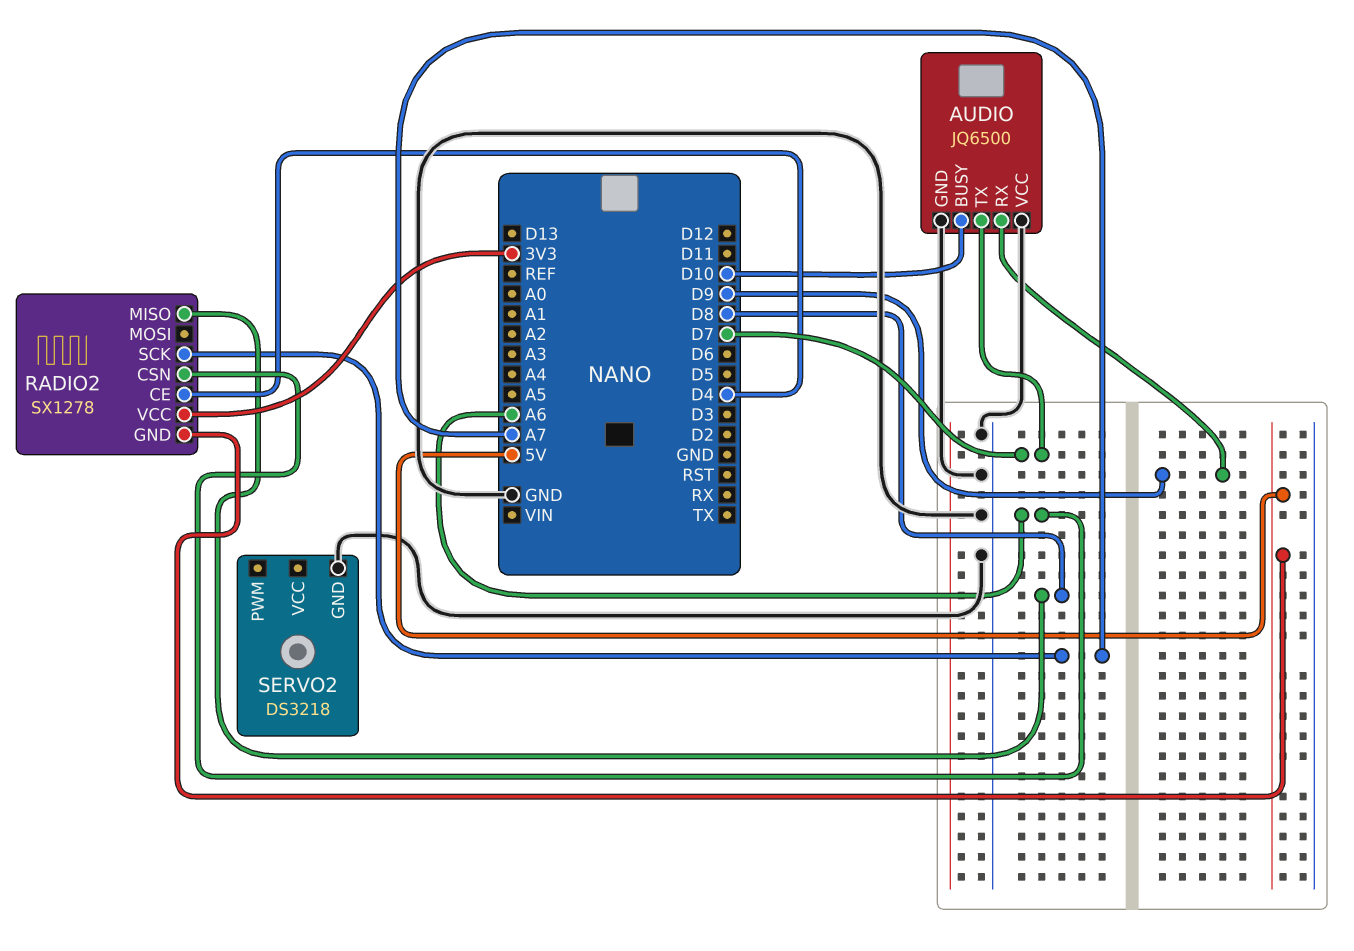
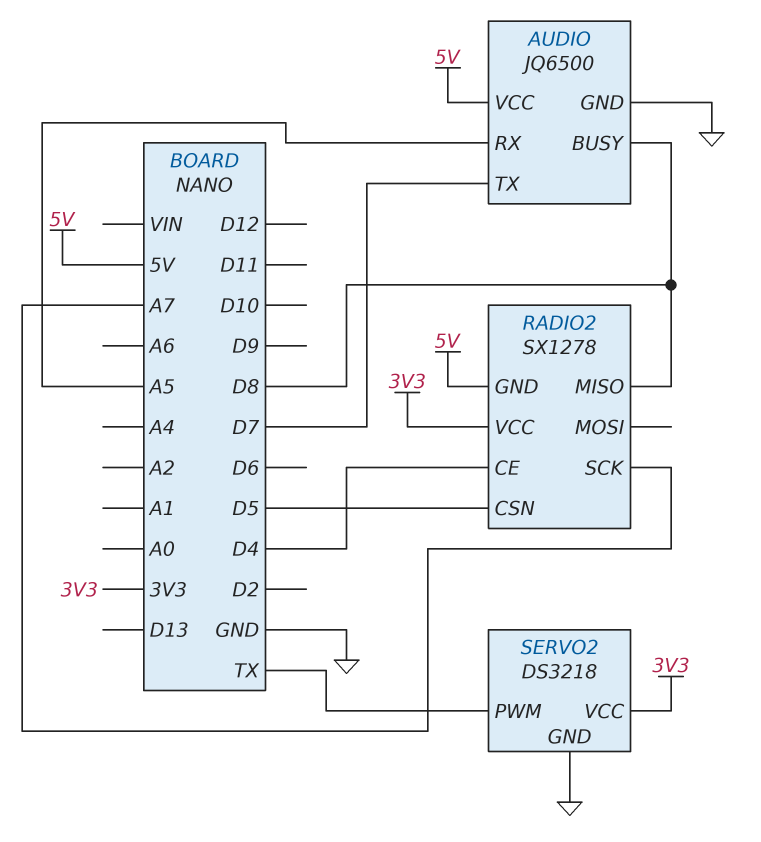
AUDIO pin BUSY: D10 -> D8
AUDIO pin RX: D9 -> A5
AUDIO pin VCC: GND -> 5V
RADIO2 pin CSN: A6 -> D5
SERVO2 pin PWM: none -> TX
SERVO2 pin VCC: none -> 3V3

